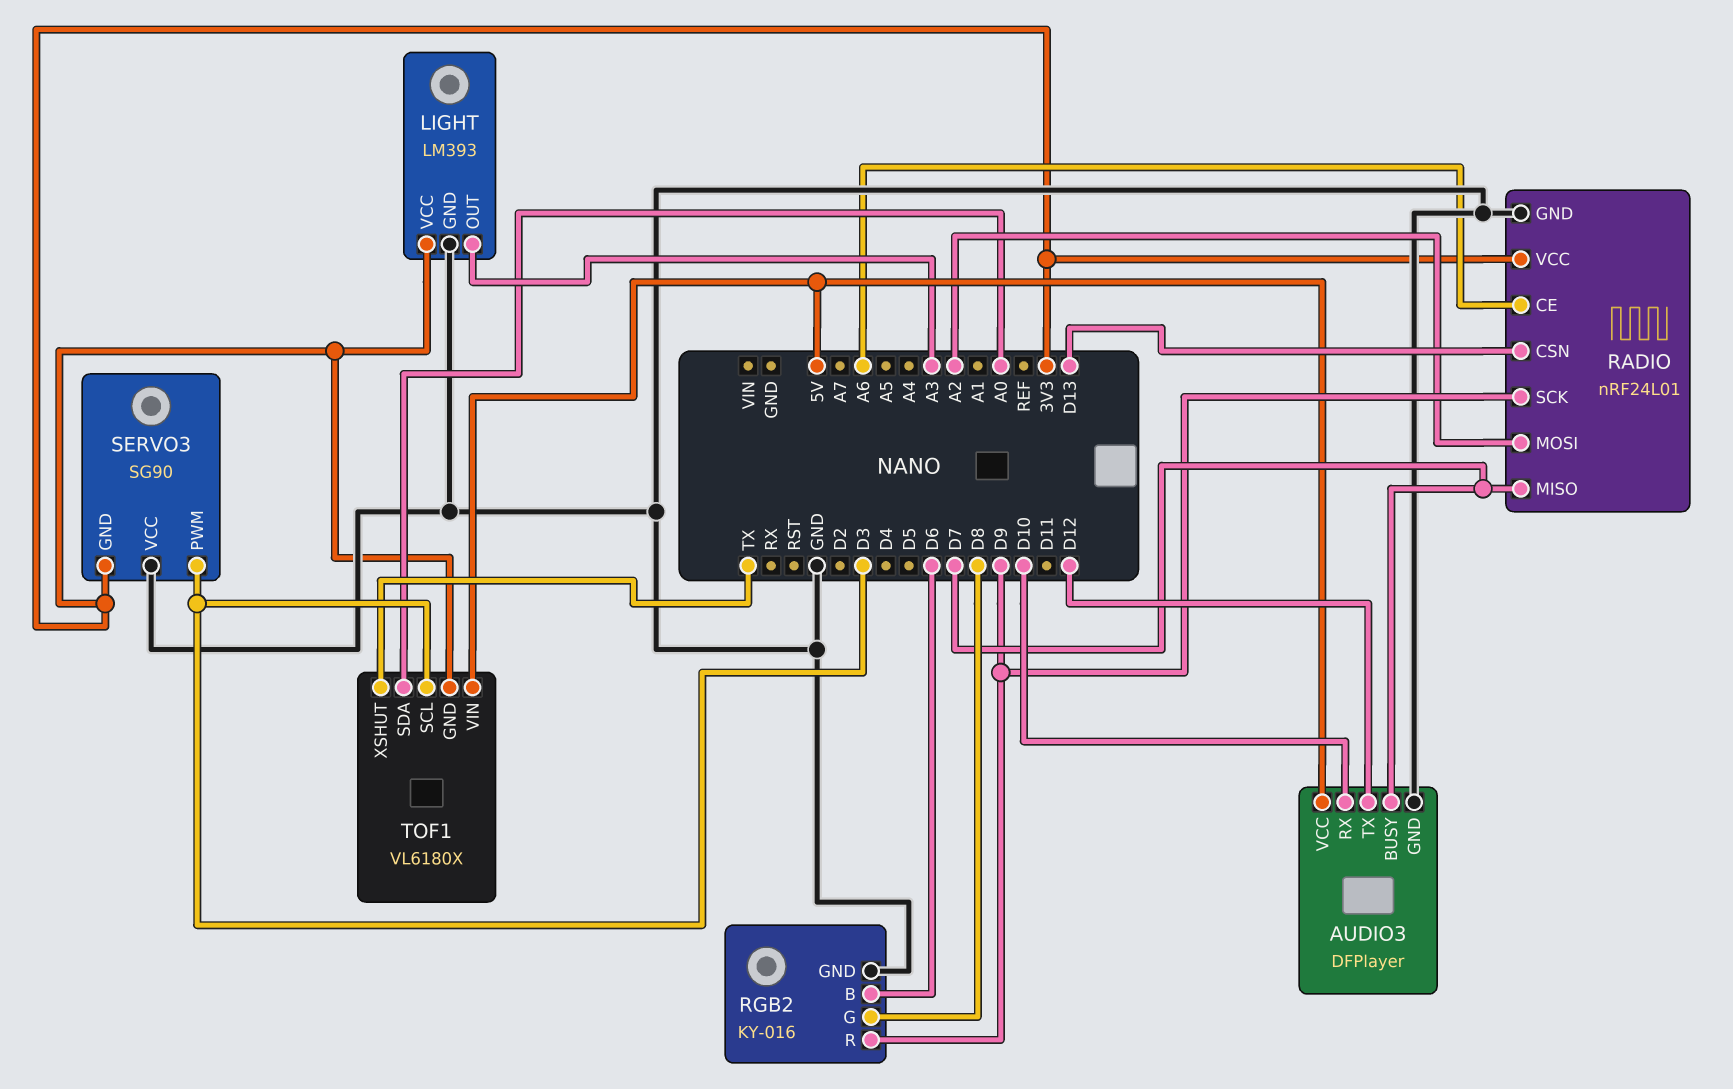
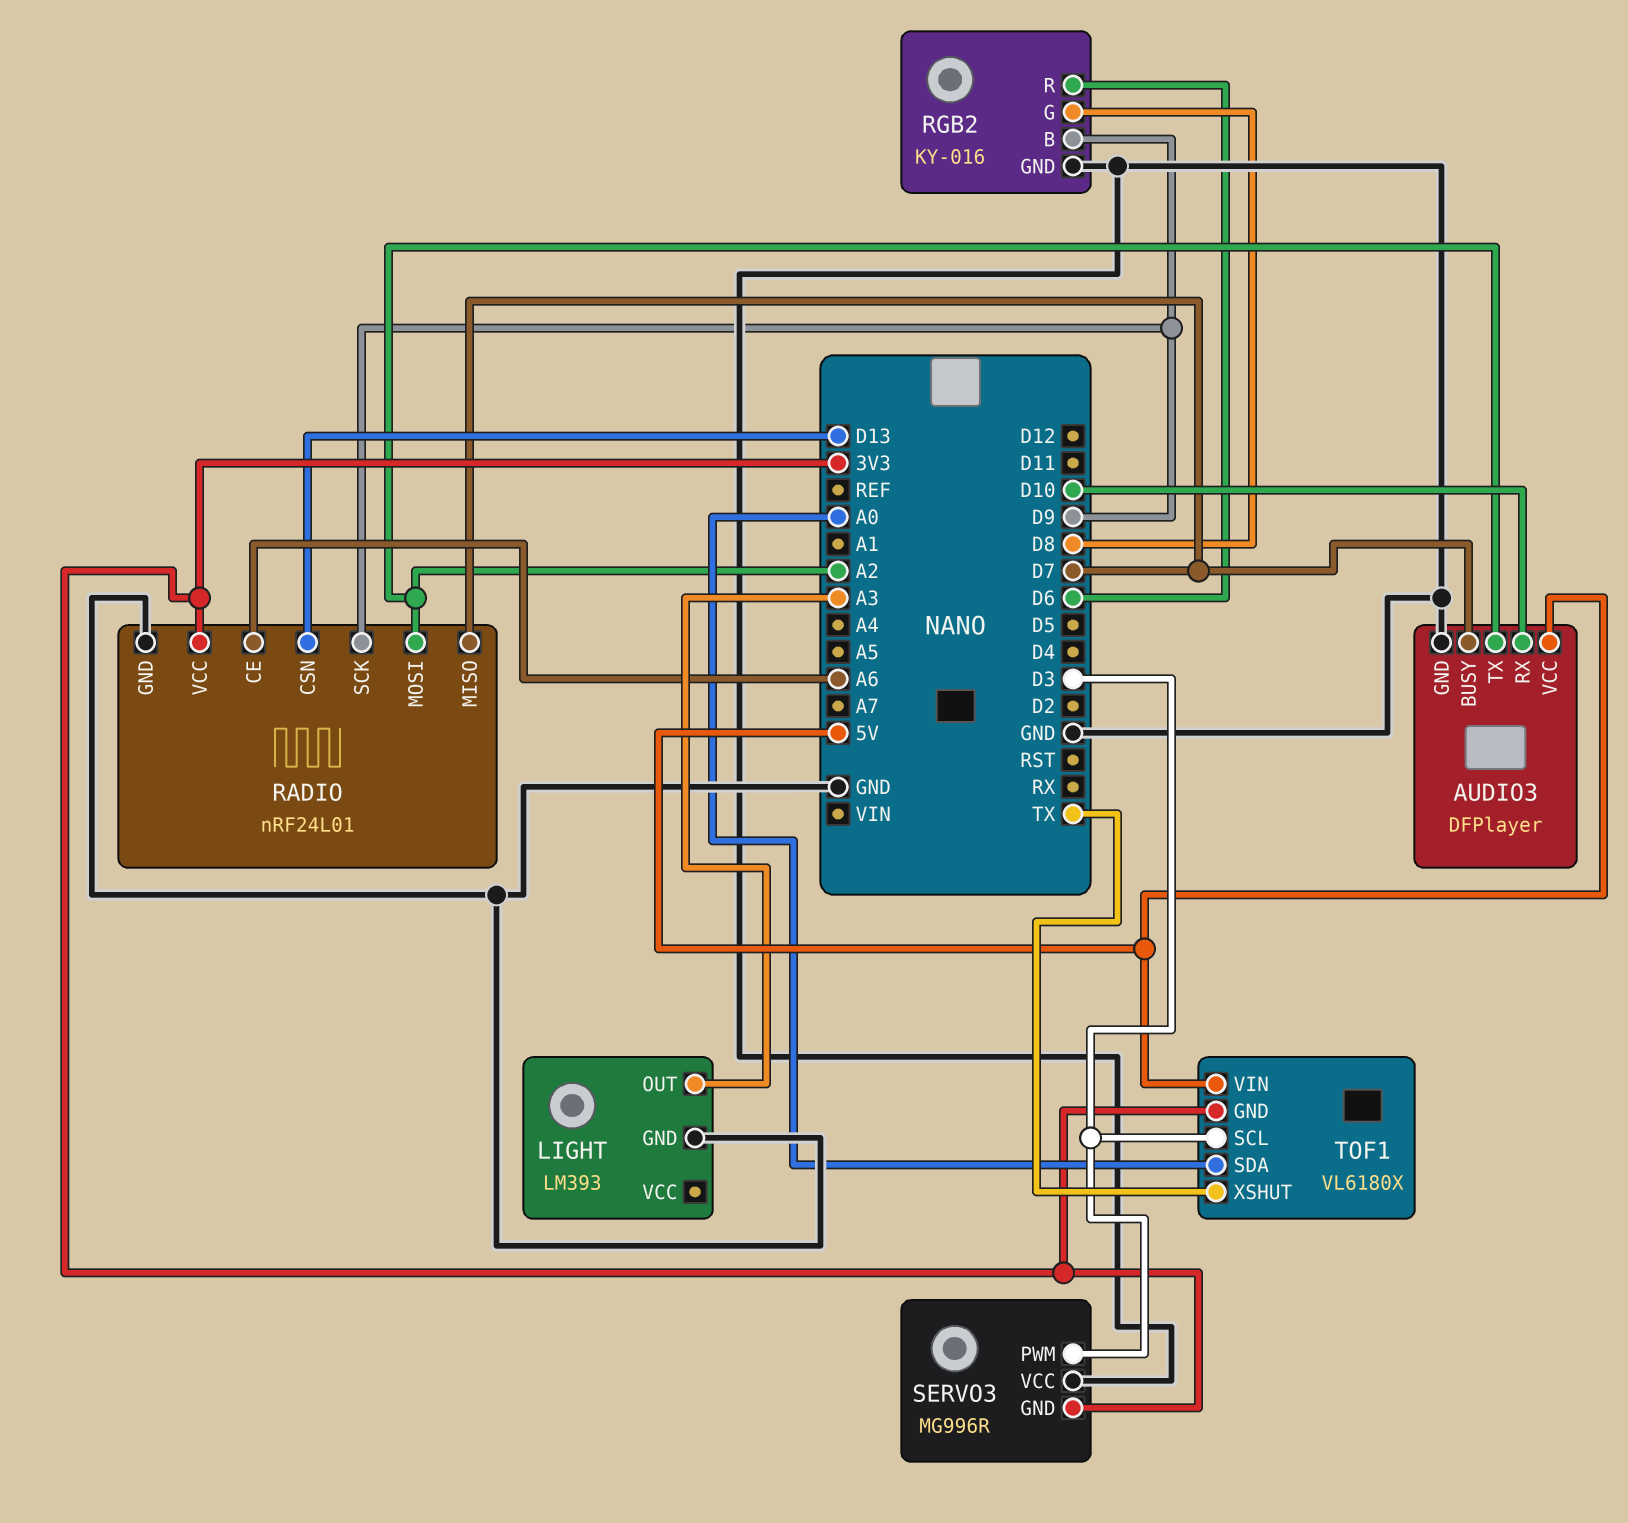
AUDIO3 pin TX: D12 -> A2
LIGHT pin VCC: 3V3 -> none
RGB2 pin B: D6 -> D9
RGB2 pin R: D9 -> D6
SERVO3: SG90 -> MG996R

